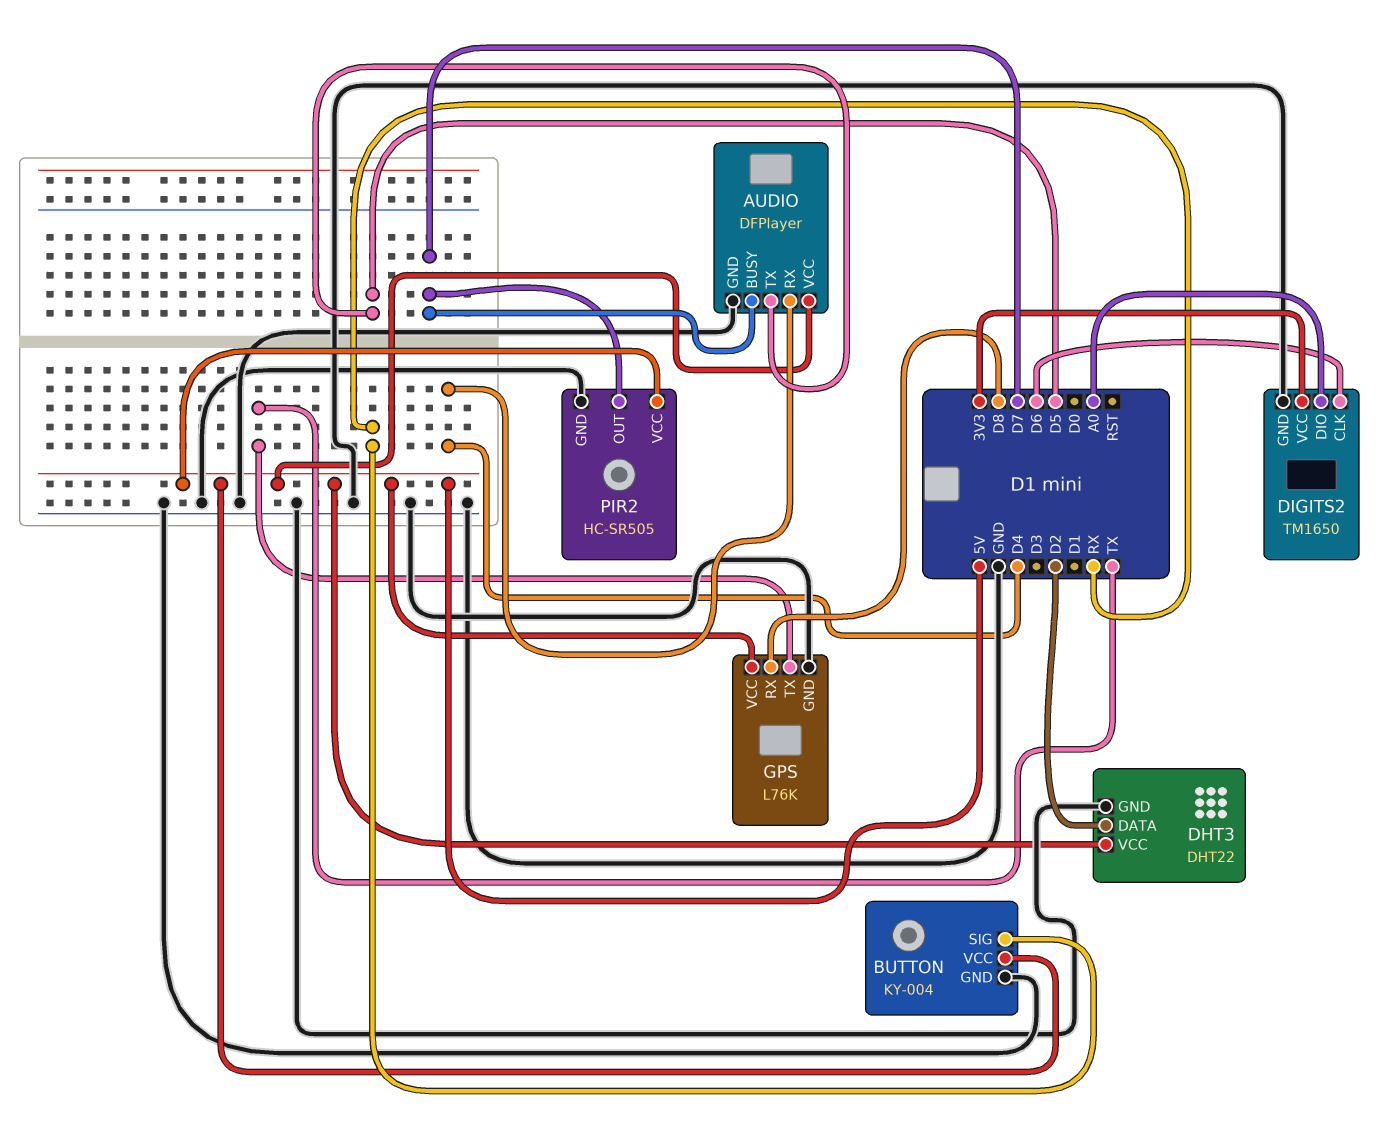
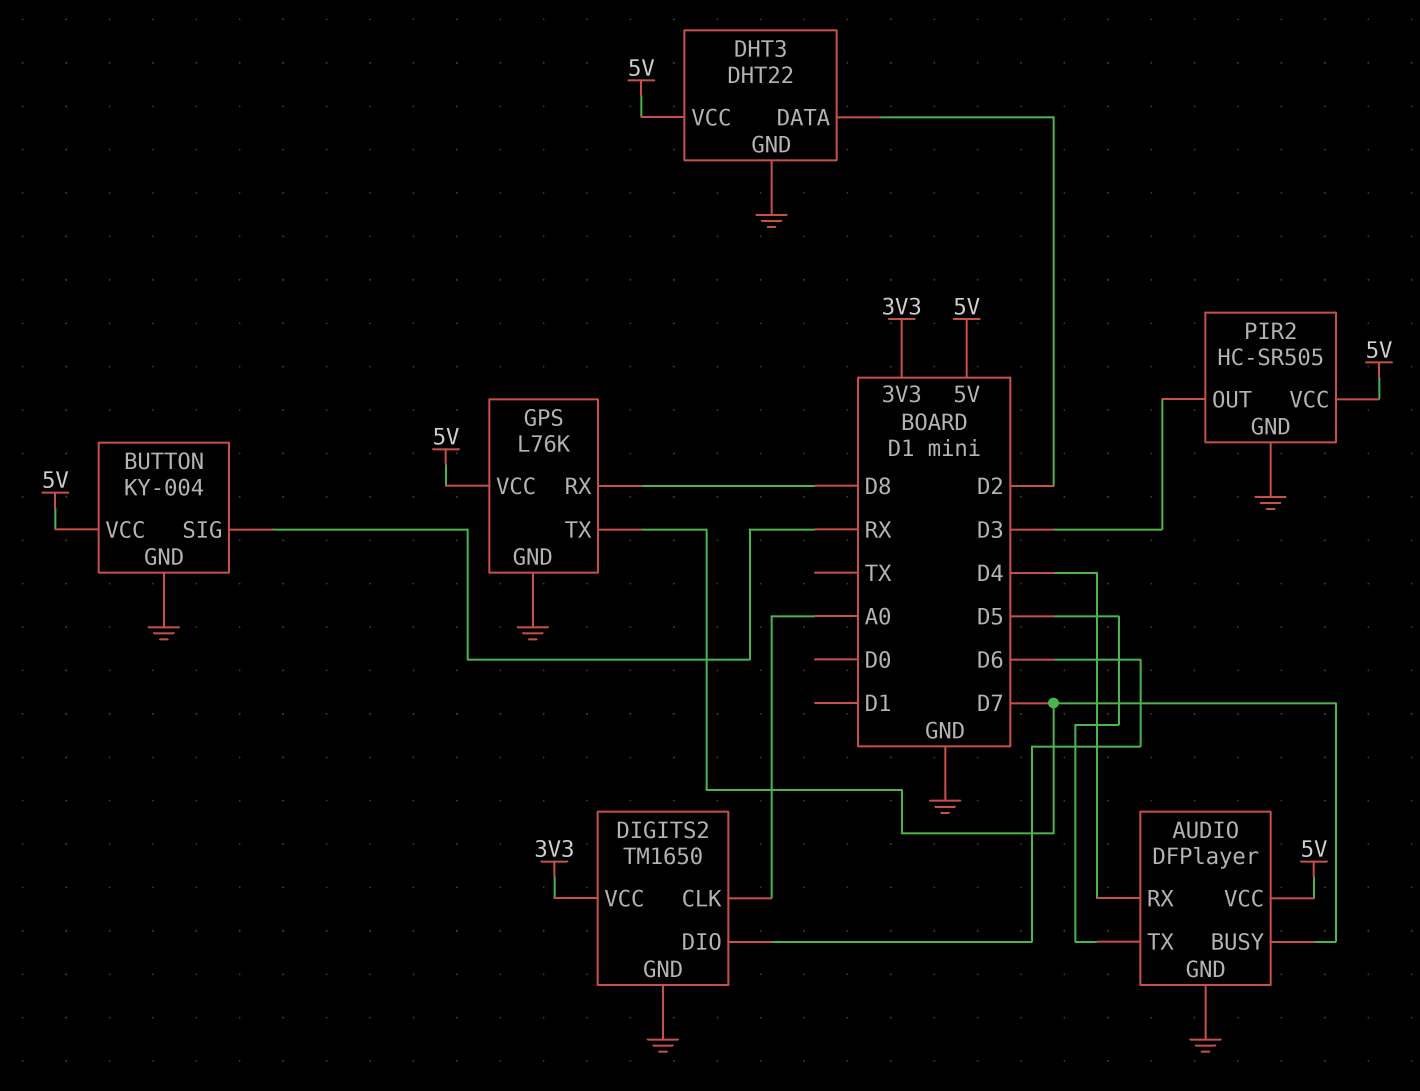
DIGITS2 pin CLK: D6 -> A0
DIGITS2 pin DIO: A0 -> D6
GPS pin TX: TX -> D7
PIR2 pin OUT: D7 -> D3

